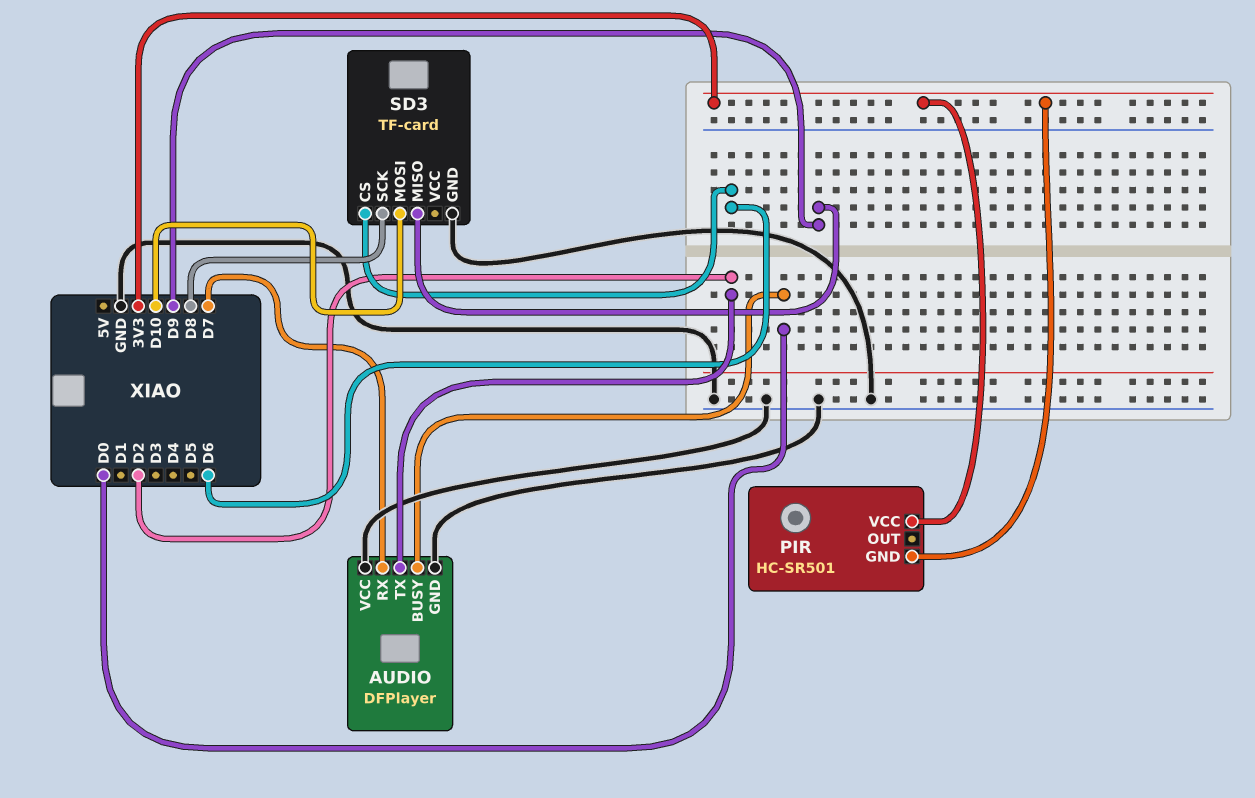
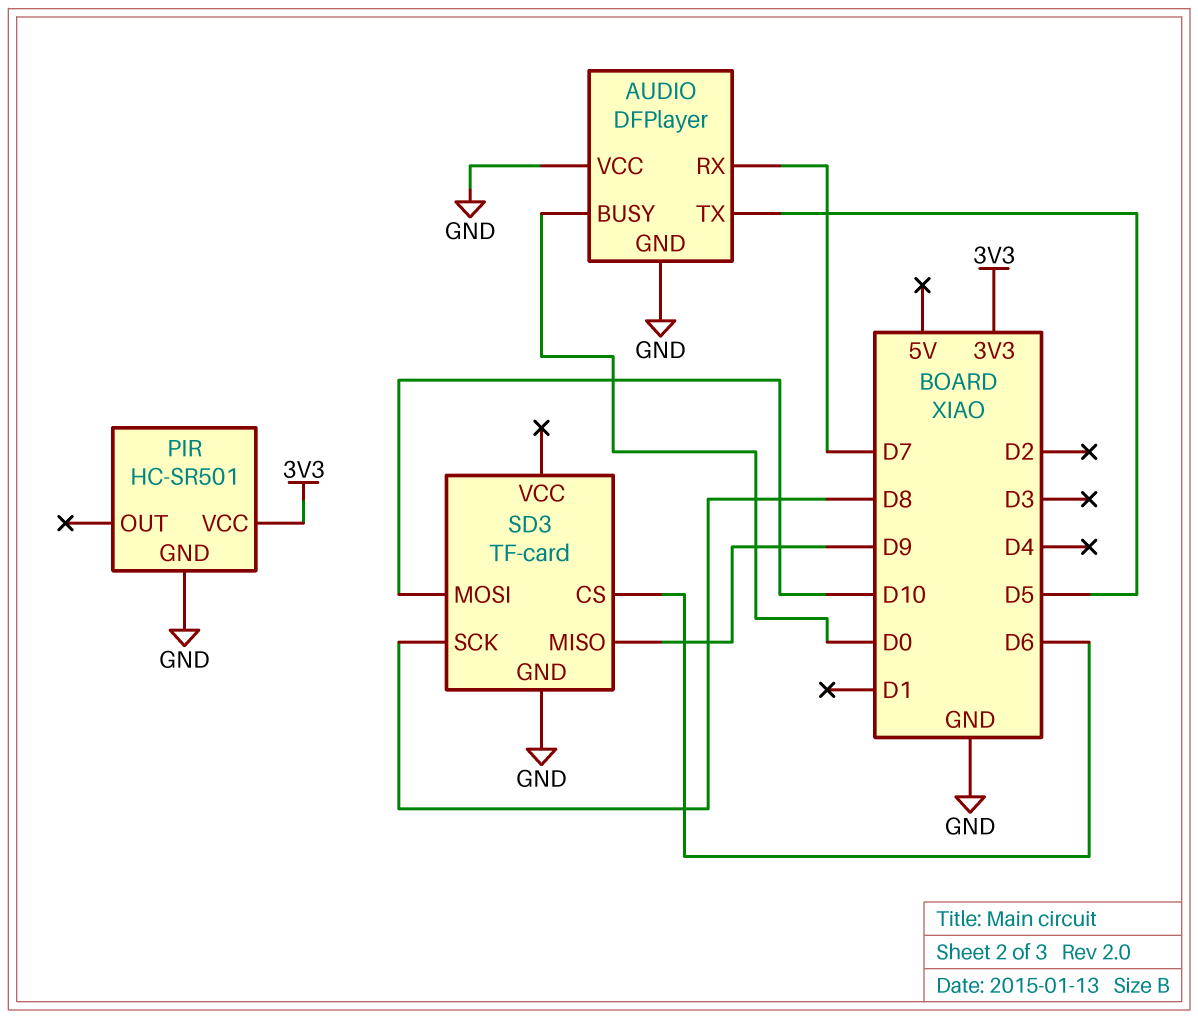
AUDIO pin TX: D2 -> D5
PIR pin GND: 3V3 -> GND

